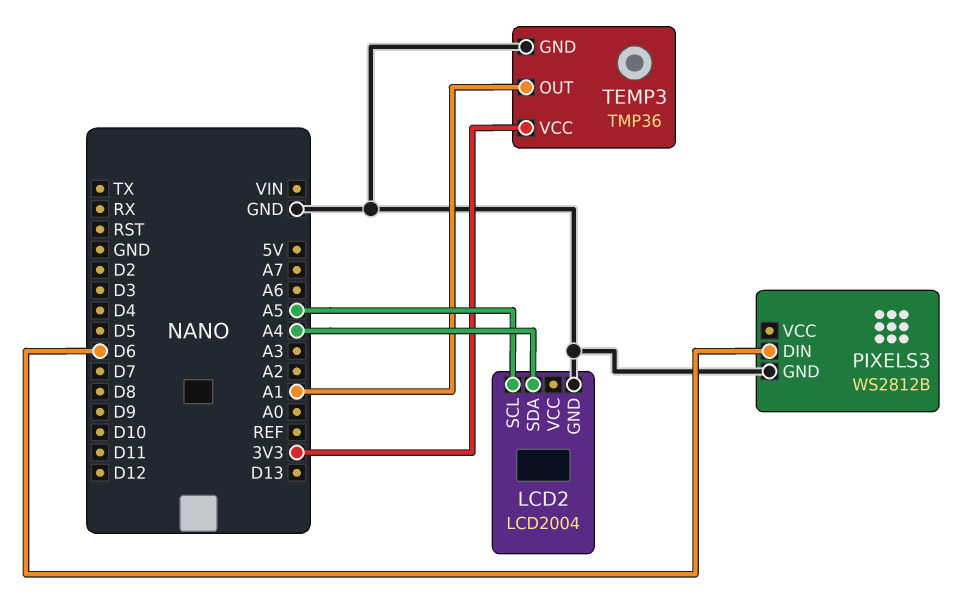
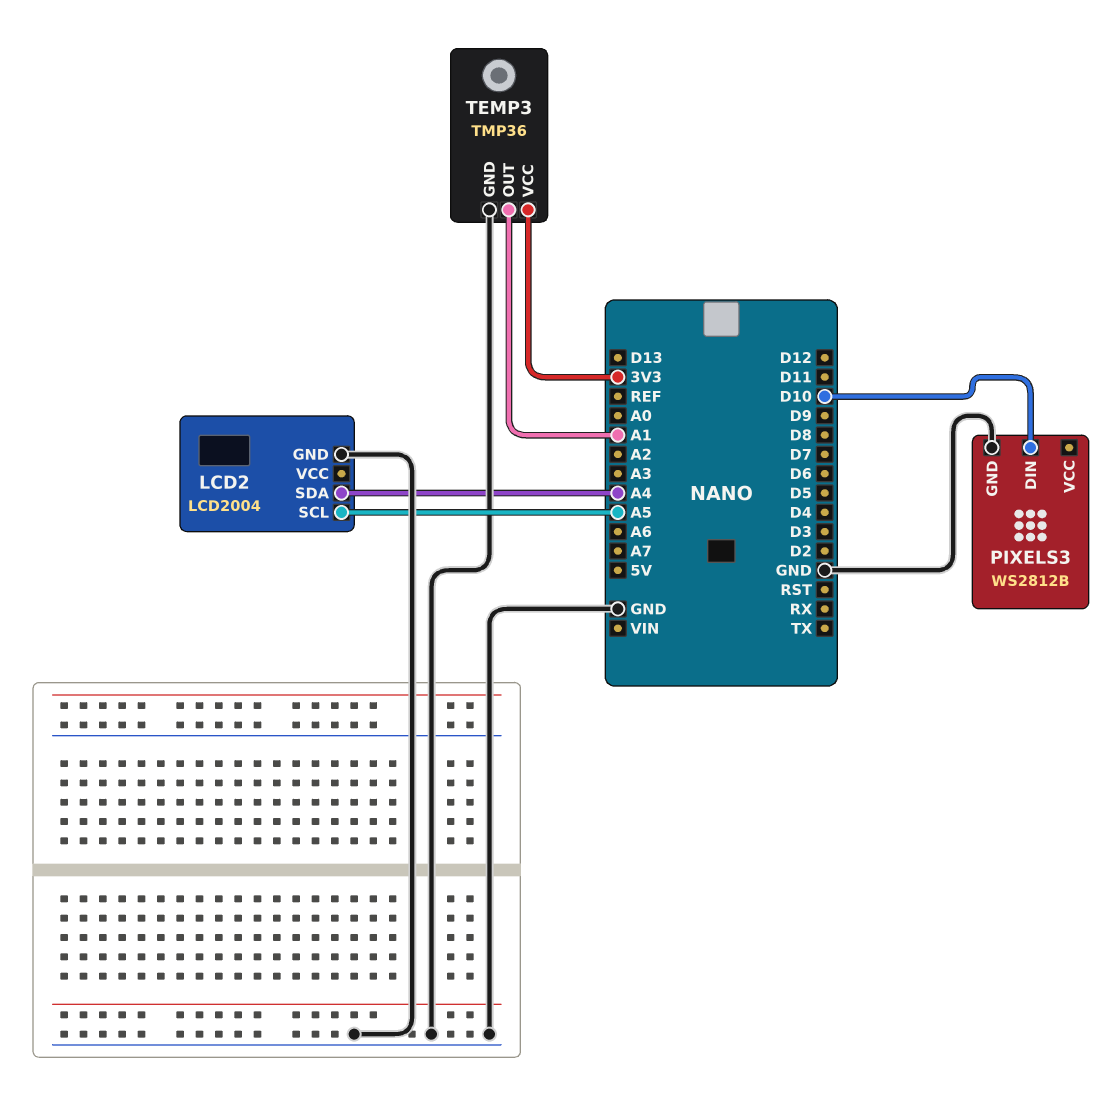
PIXELS3 pin DIN: D6 -> D10

